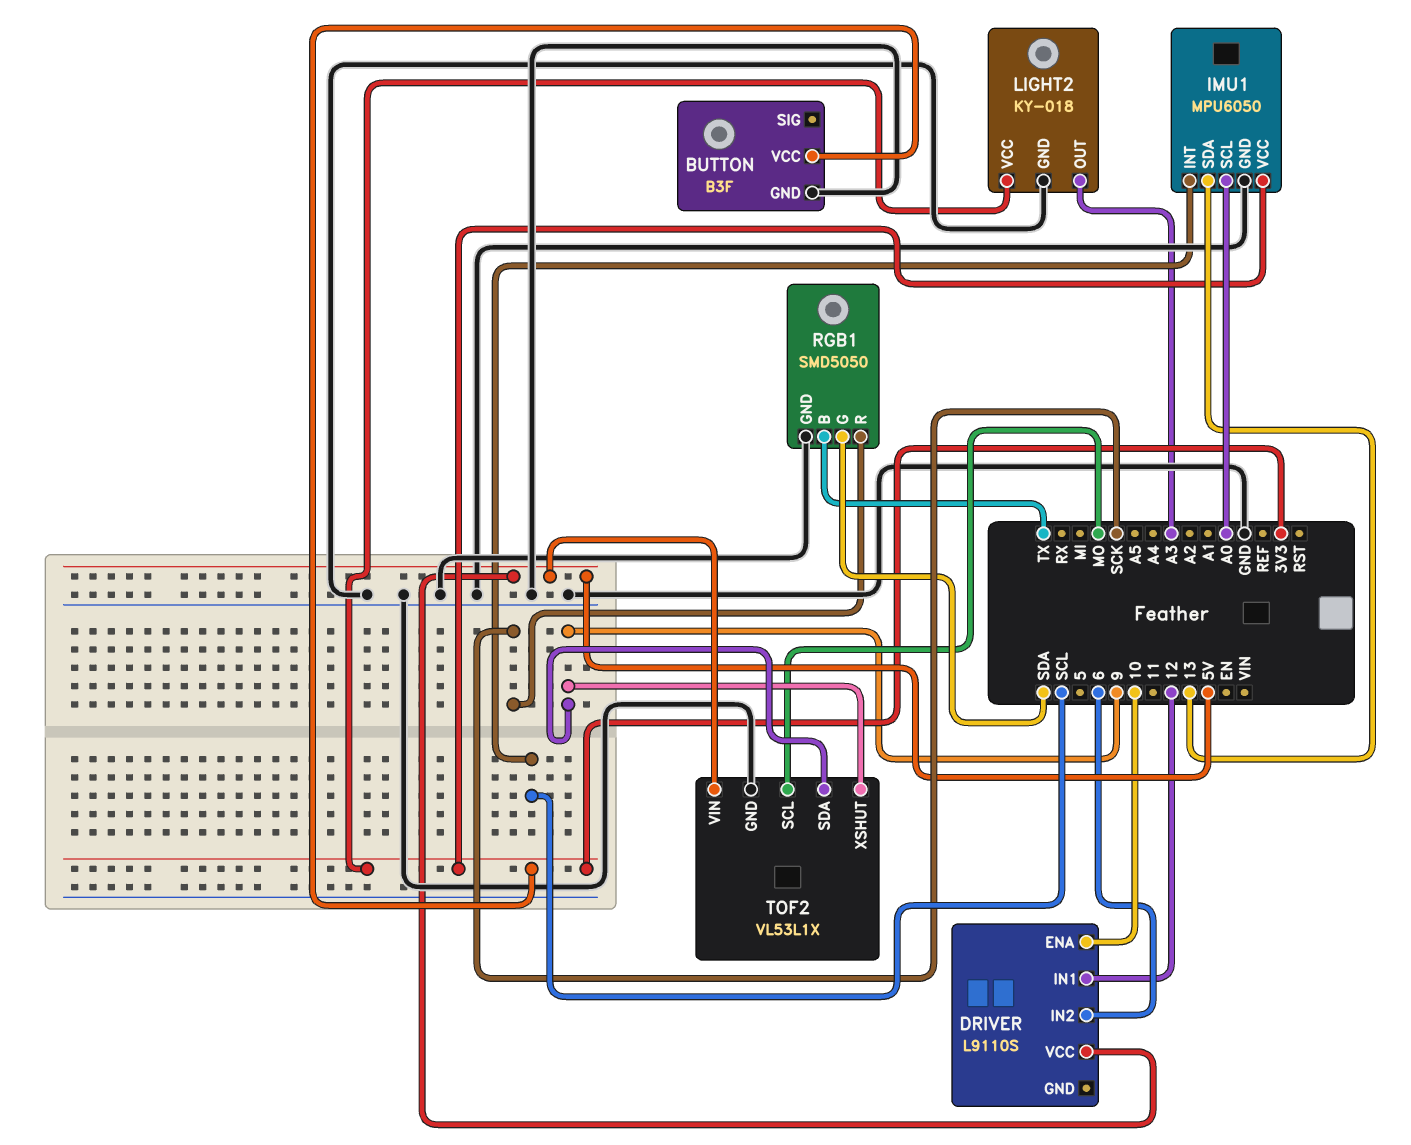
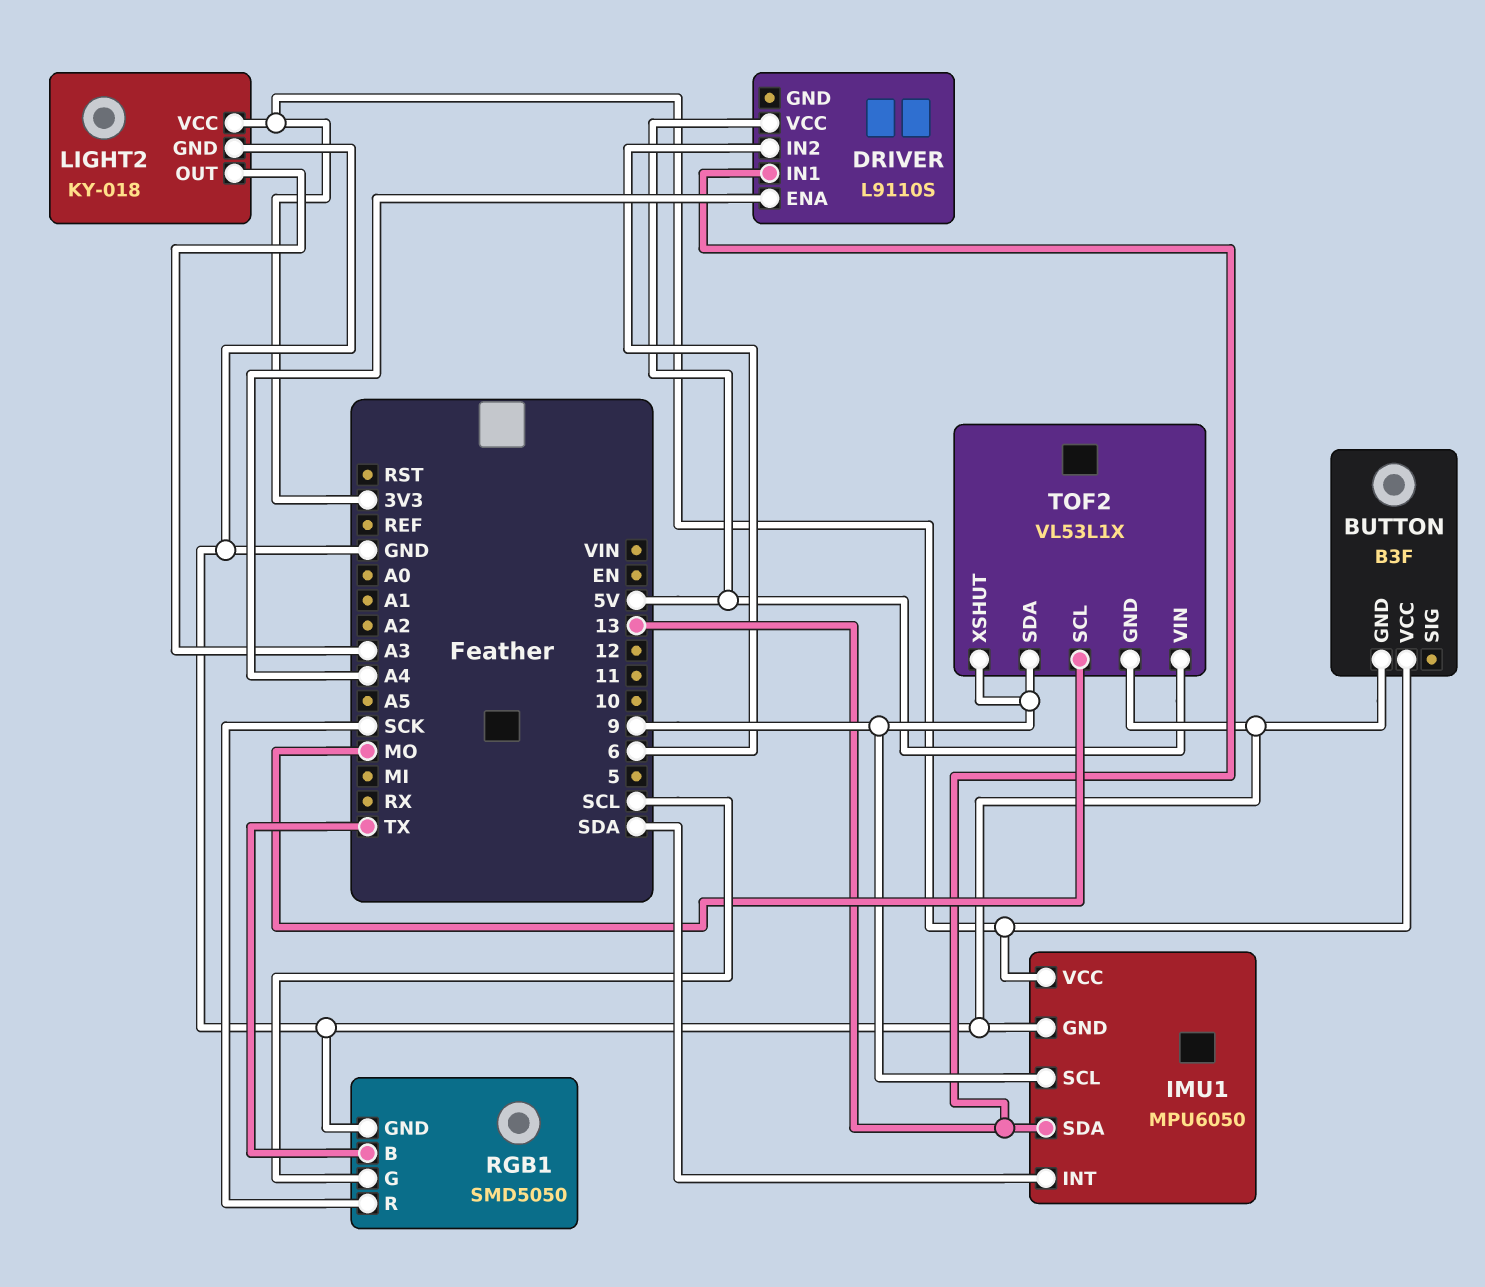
DRIVER pin ENA: 10 -> A4
DRIVER pin IN1: 12 -> 13
IMU1 pin INT: SCL -> SDA
IMU1 pin SCL: A0 -> 9
RGB1 pin G: SDA -> SCL

